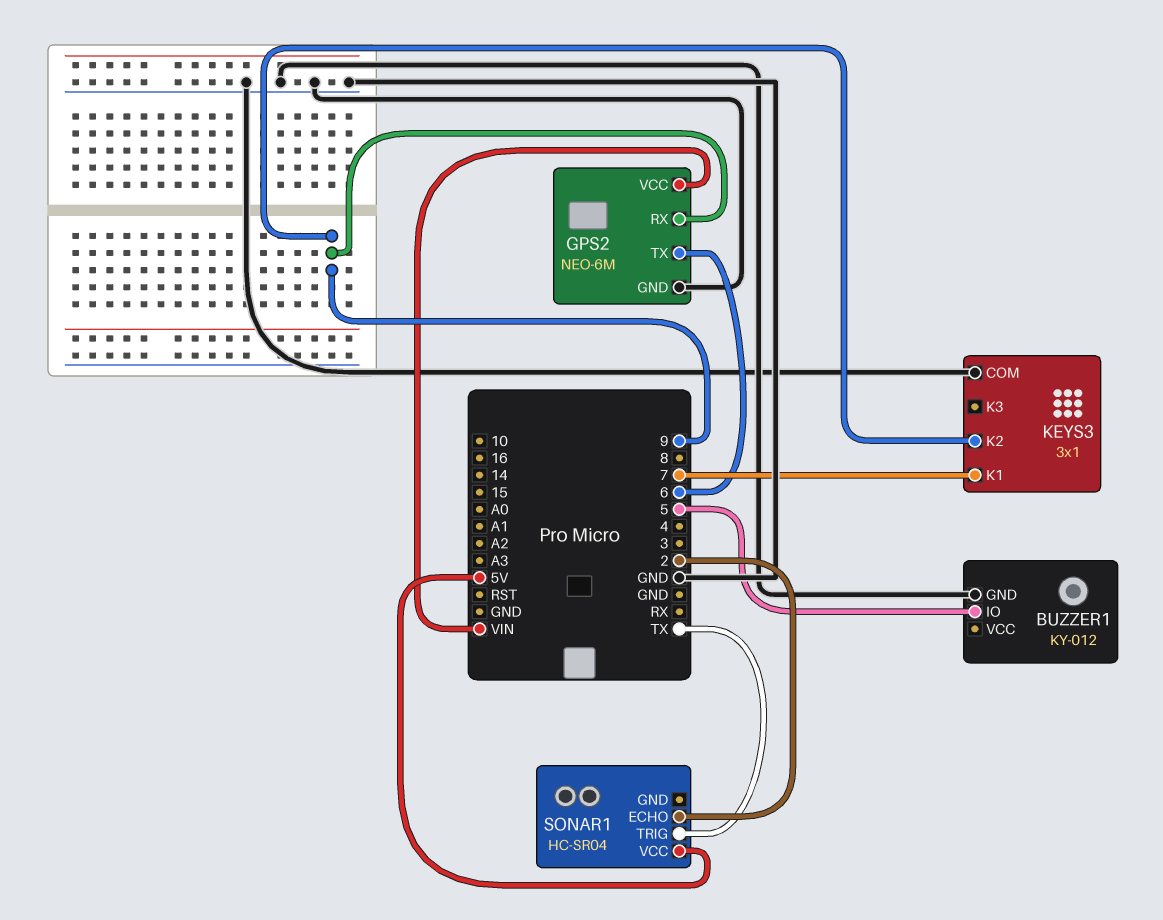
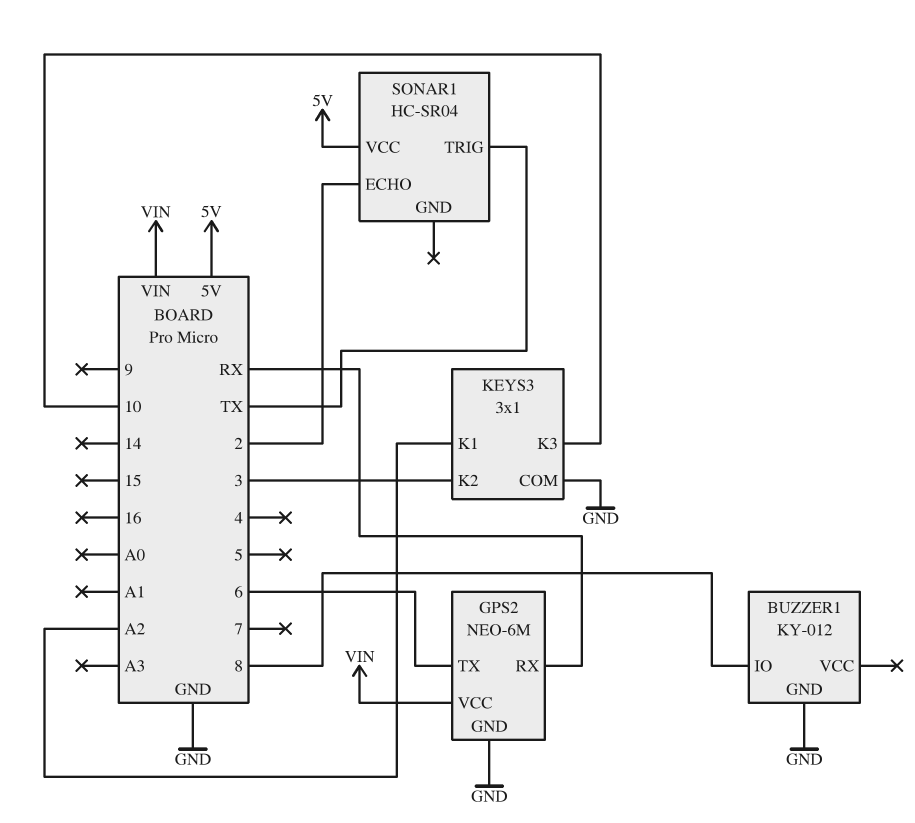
BUZZER1 pin IO: 5 -> 8
GPS2 pin RX: 9 -> RX
KEYS3 pin K1: 7 -> A2
KEYS3 pin K2: 9 -> 3
KEYS3 pin K3: none -> 10

